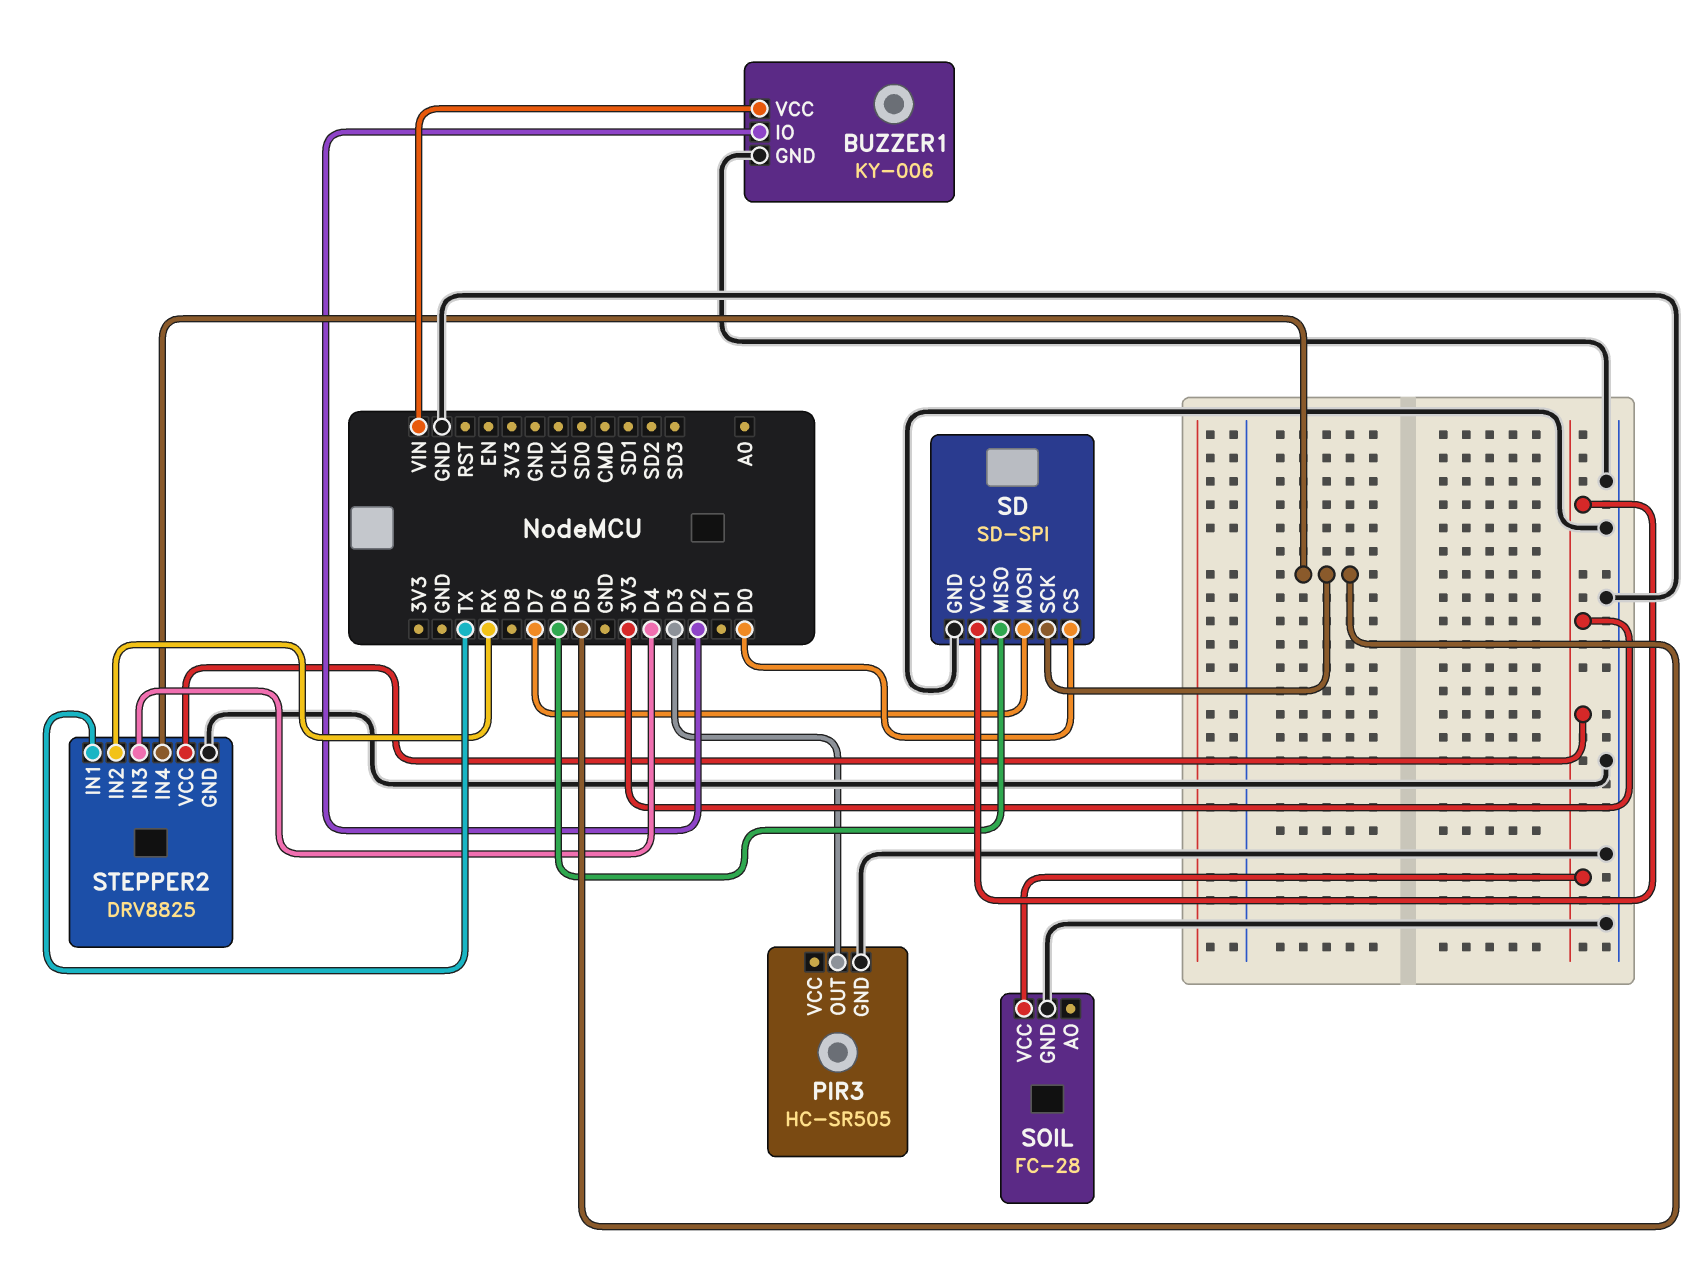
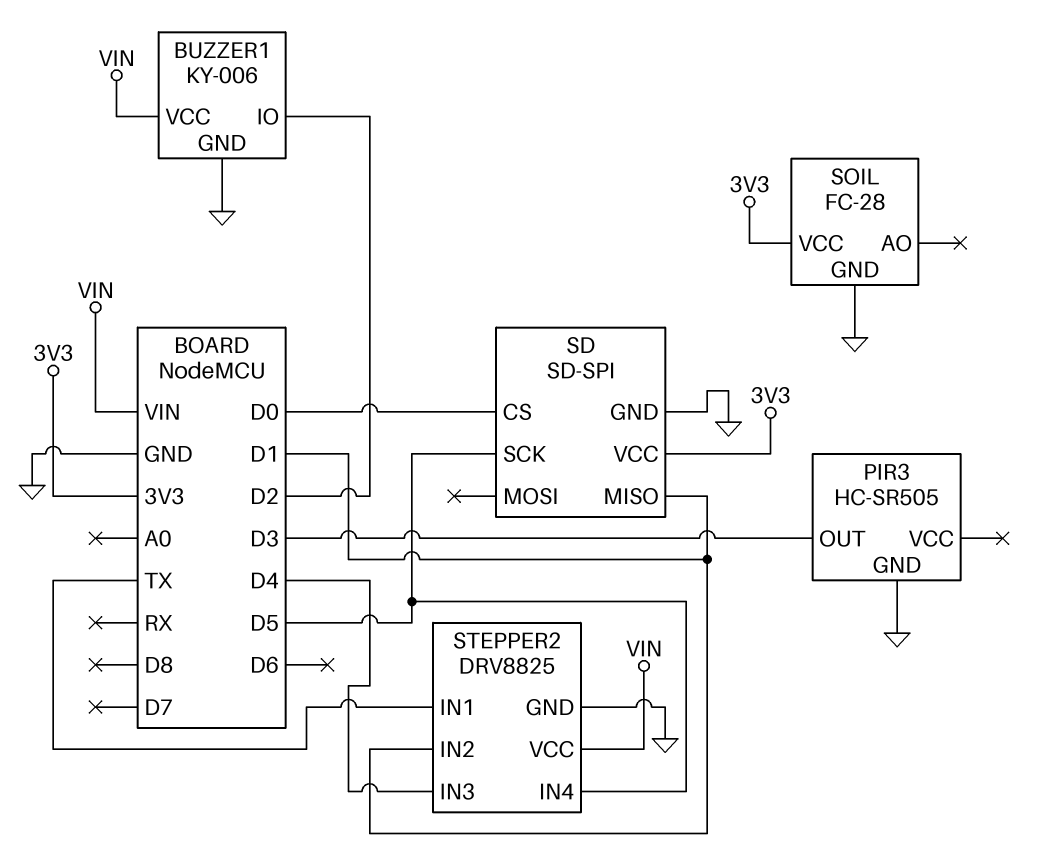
SD pin MISO: D6 -> D1
SD pin MOSI: D7 -> none
STEPPER2 pin IN2: RX -> D1
STEPPER2 pin VCC: 3V3 -> VIN

